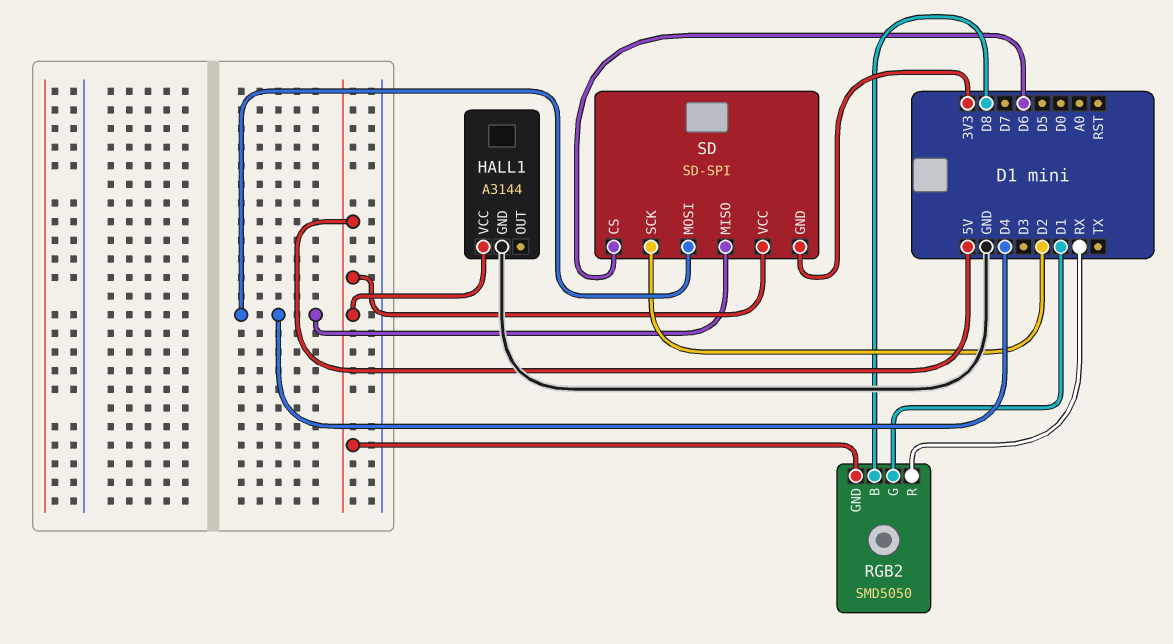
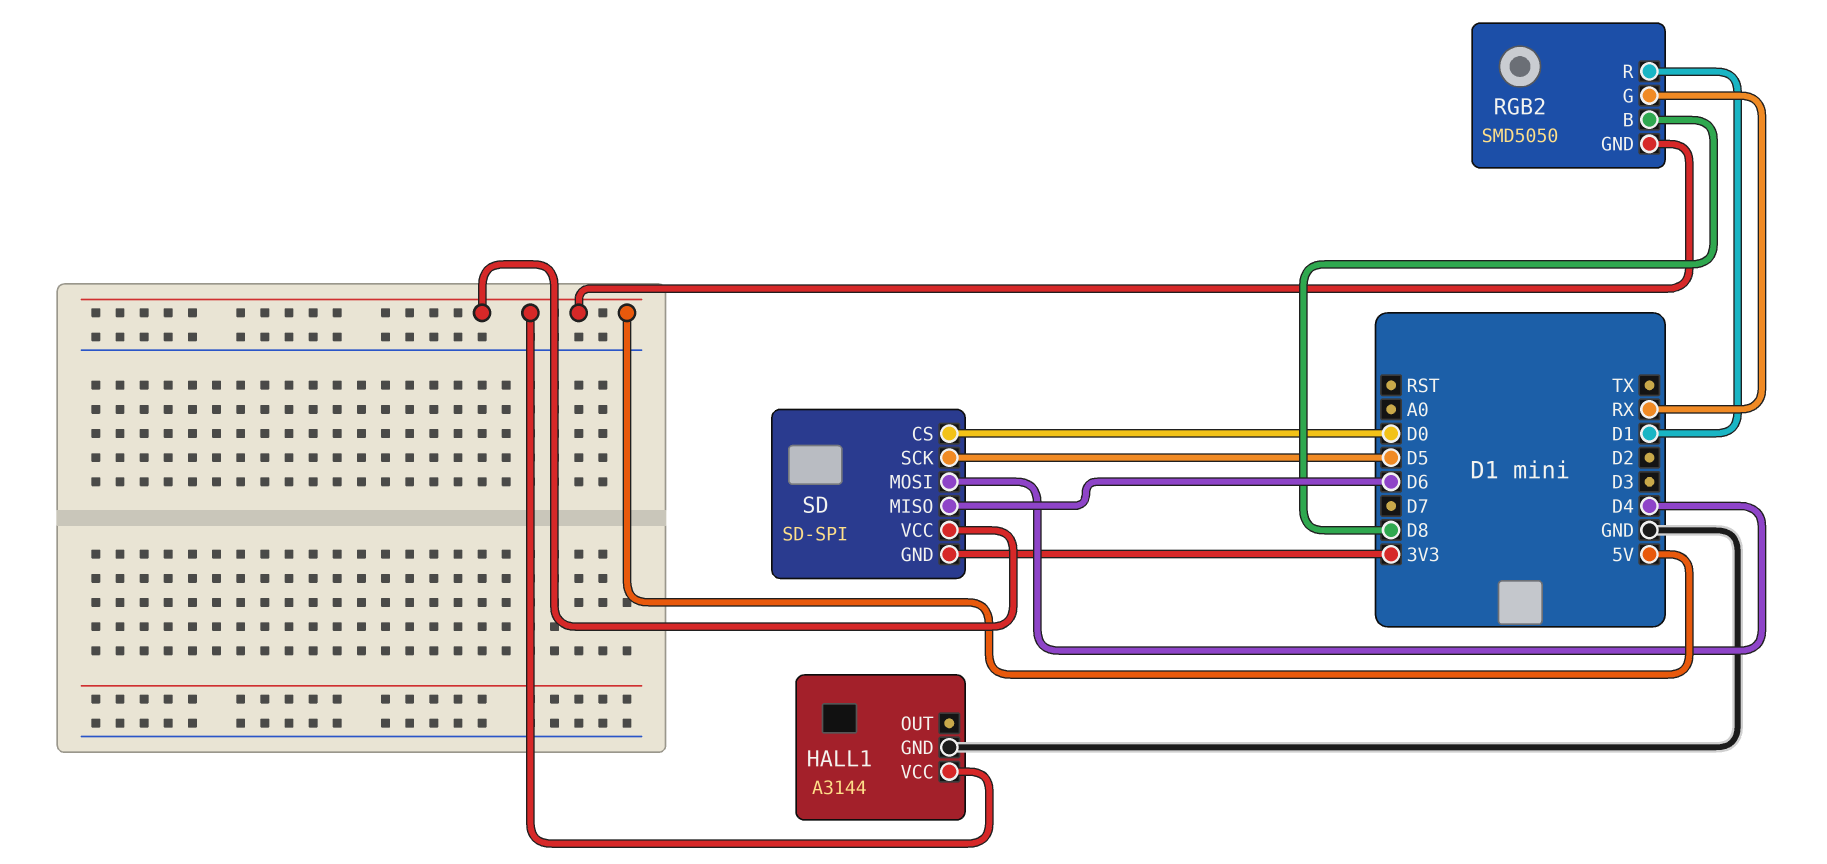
RGB2 pin G: D1 -> RX
RGB2 pin R: RX -> D1
SD pin CS: D6 -> D0
SD pin MISO: D4 -> D6
SD pin SCK: D2 -> D5

